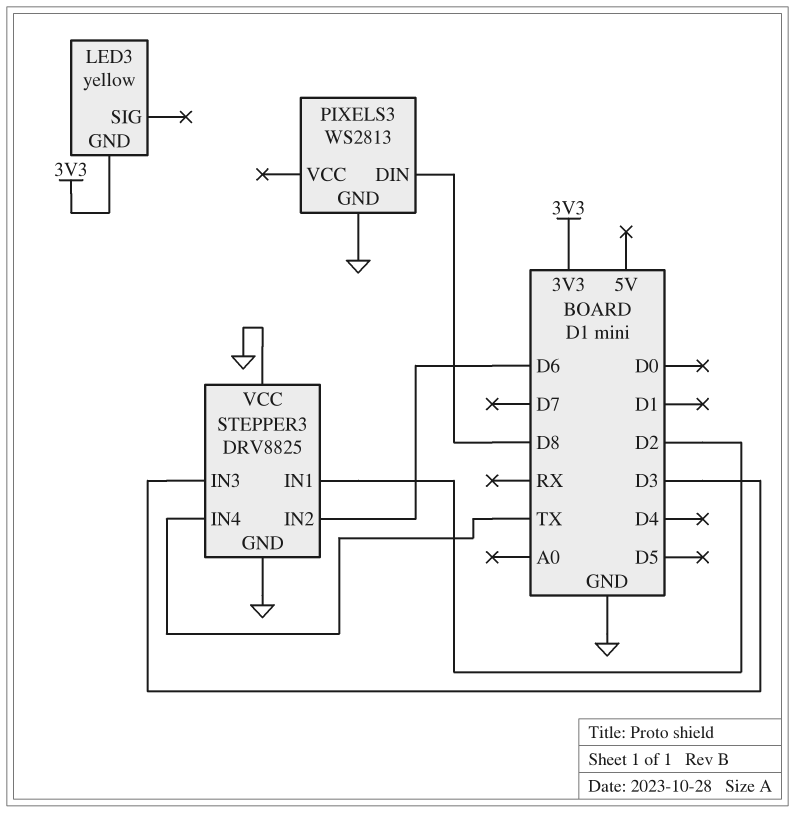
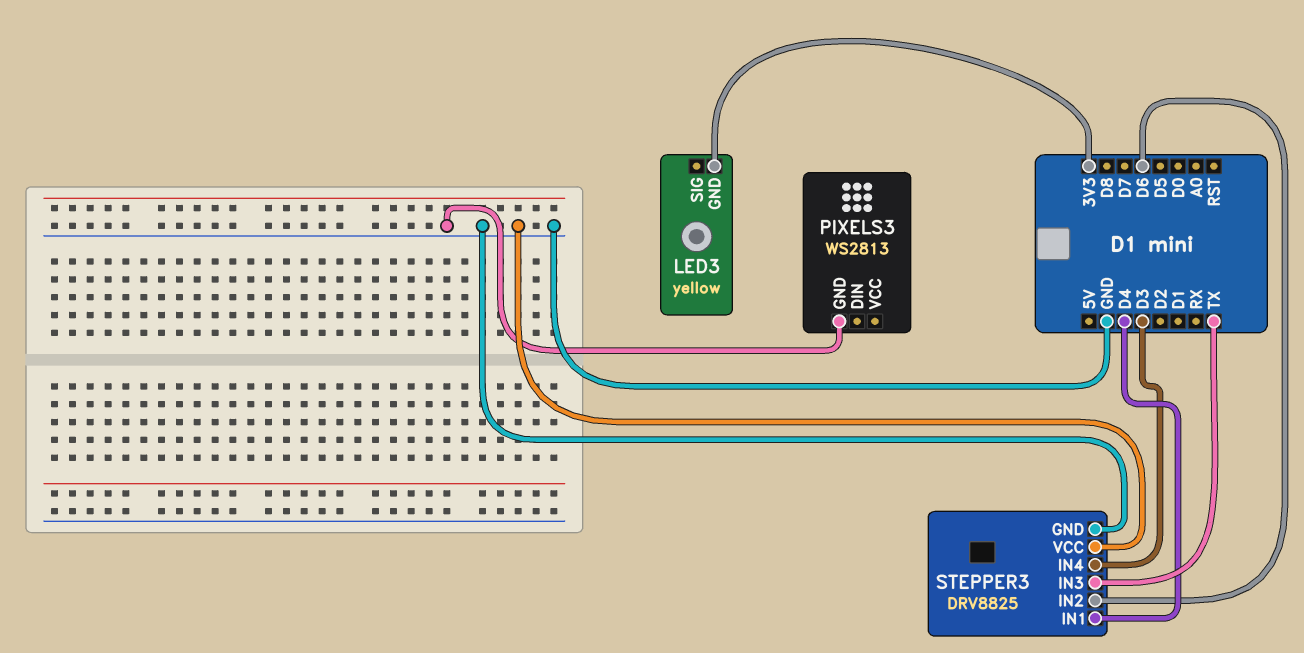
PIXELS3 pin DIN: D8 -> none
STEPPER3 pin IN1: D2 -> D4
STEPPER3 pin IN3: D3 -> TX
STEPPER3 pin IN4: TX -> D3

